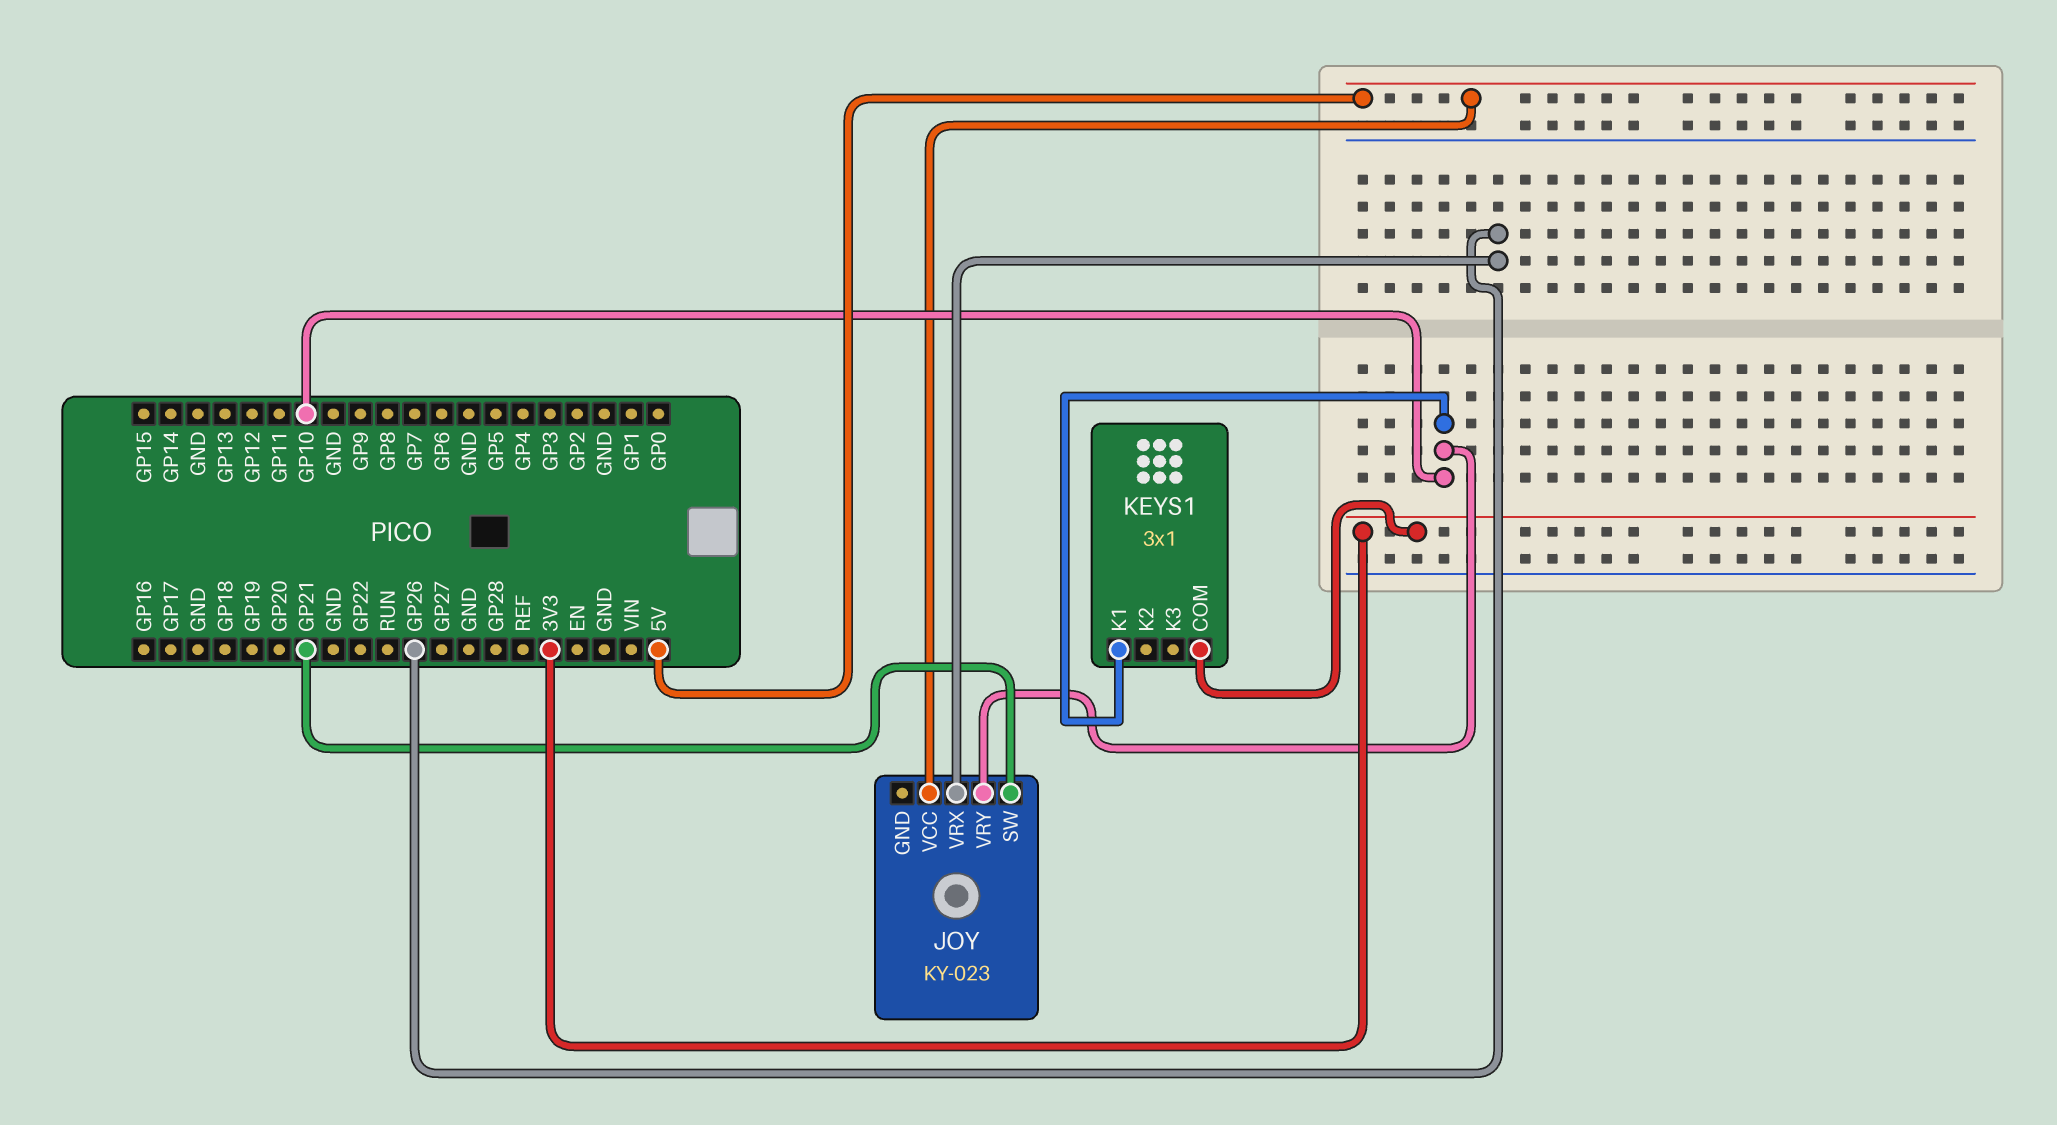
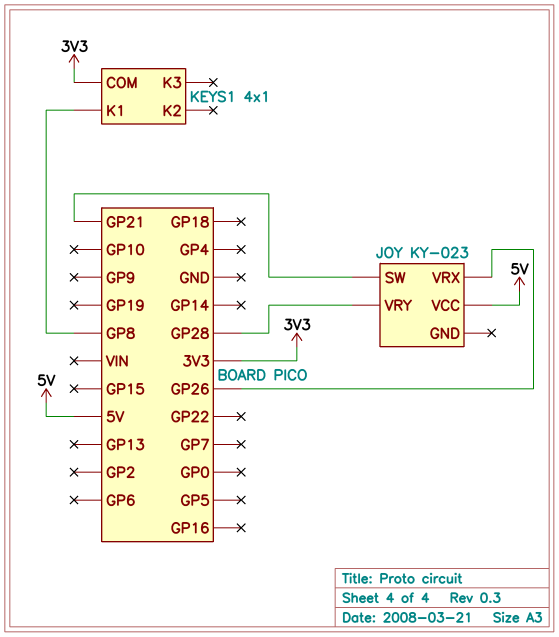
JOY pin VRY: GP10 -> GP28
KEYS1: 3x1 -> 4x1
KEYS1 pin K1: GP10 -> GP8

